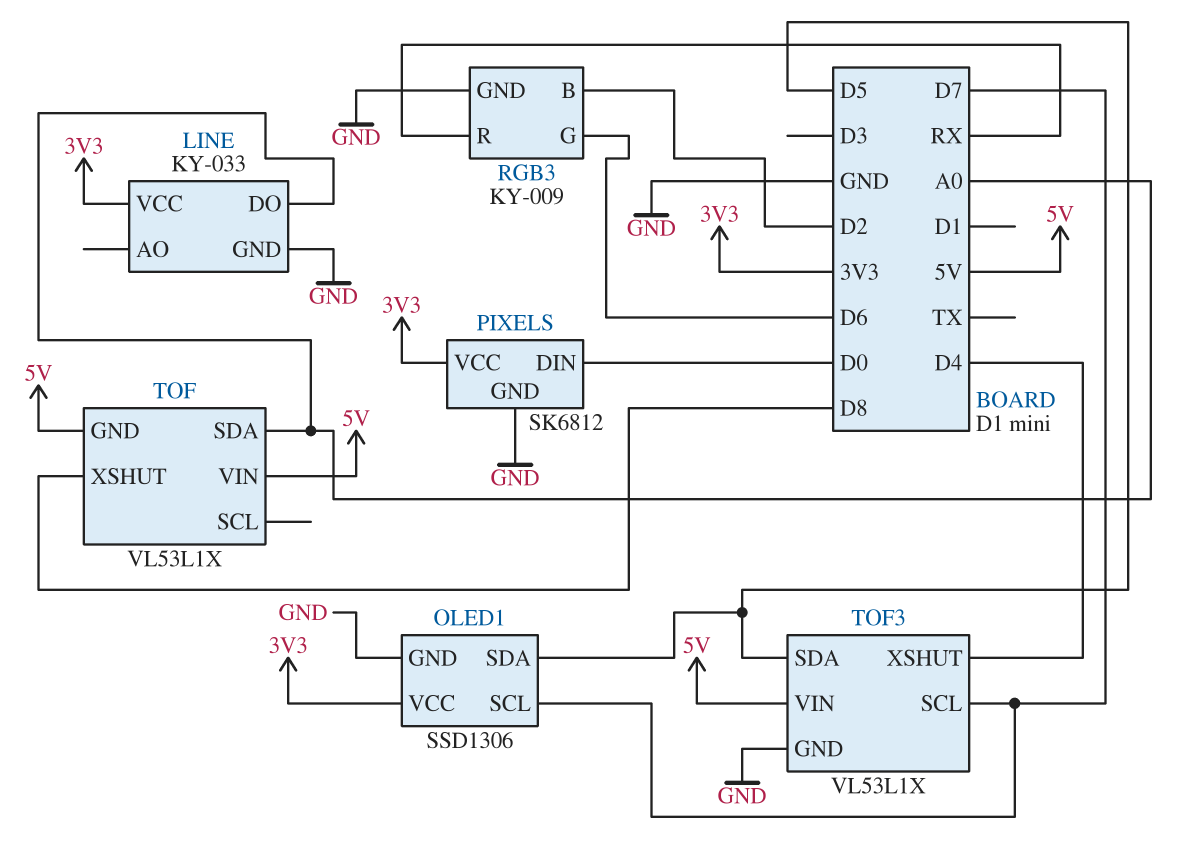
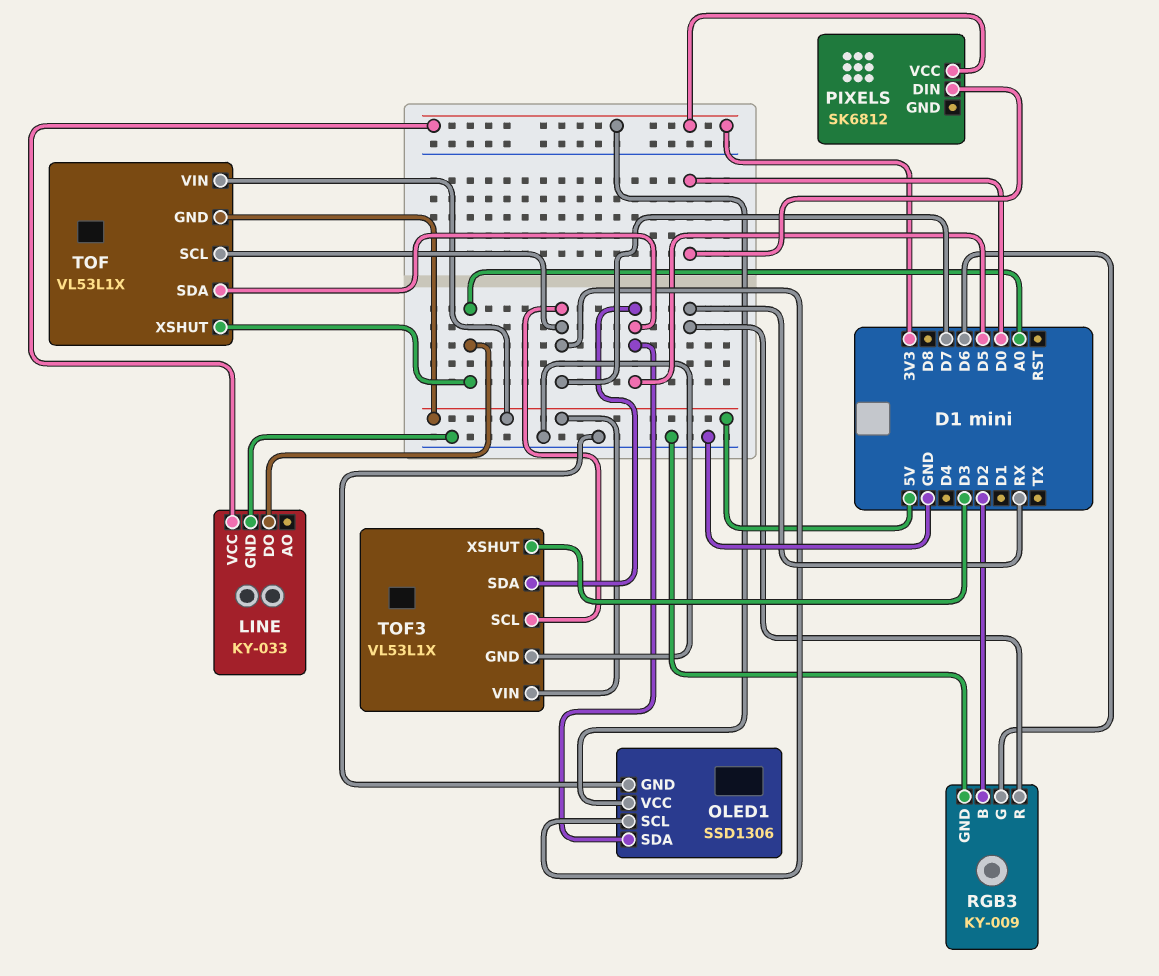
PIXELS pin GND: GND -> none
TOF pin SCL: none -> D7
TOF pin SDA: A0 -> D5
TOF pin XSHUT: D8 -> A0
TOF3 pin XSHUT: D4 -> D3

